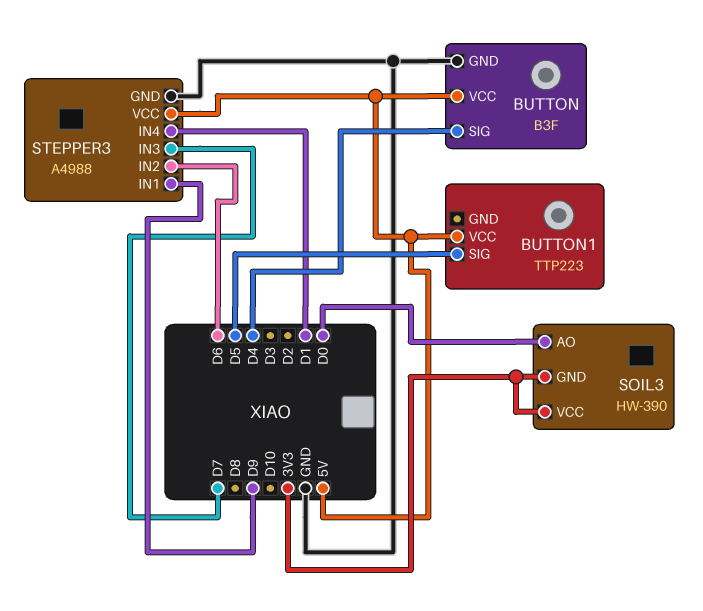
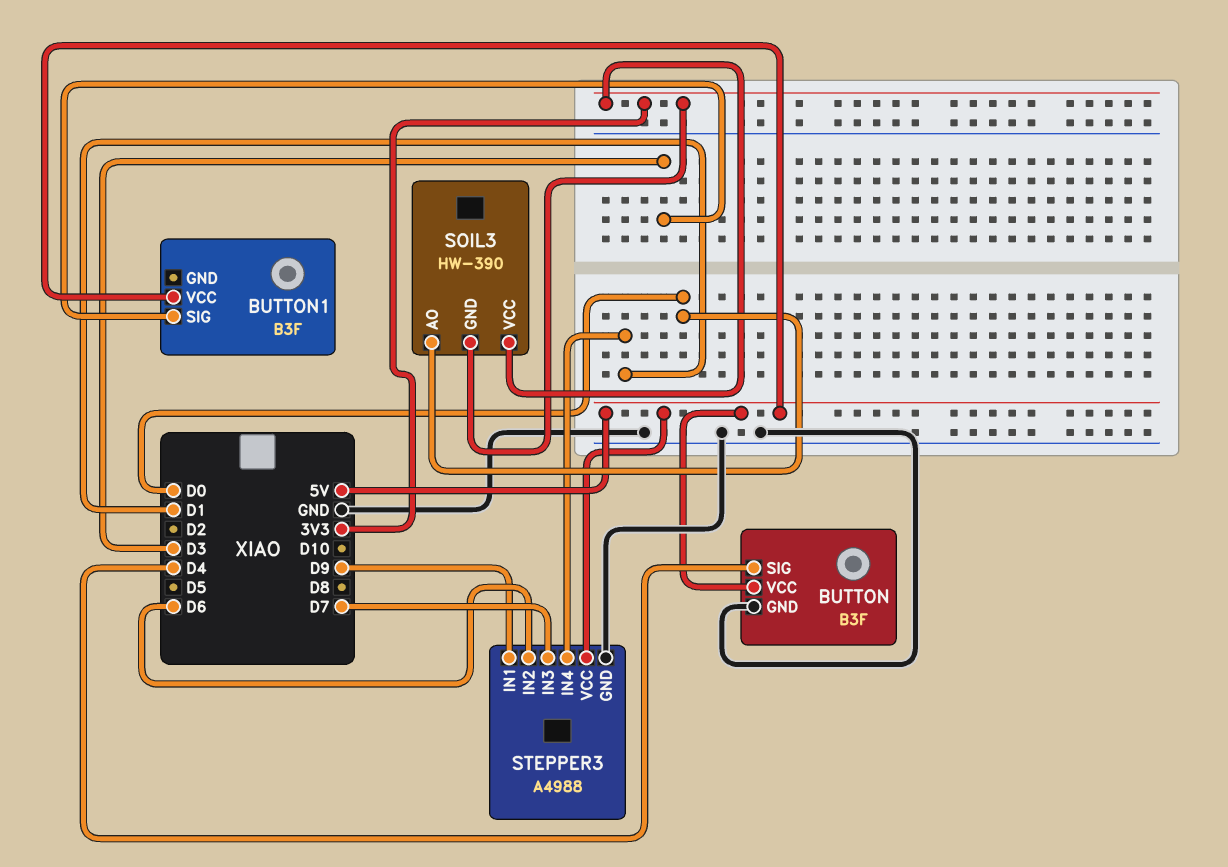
BUTTON1: TTP223 -> B3F
BUTTON1 pin SIG: D5 -> D3

